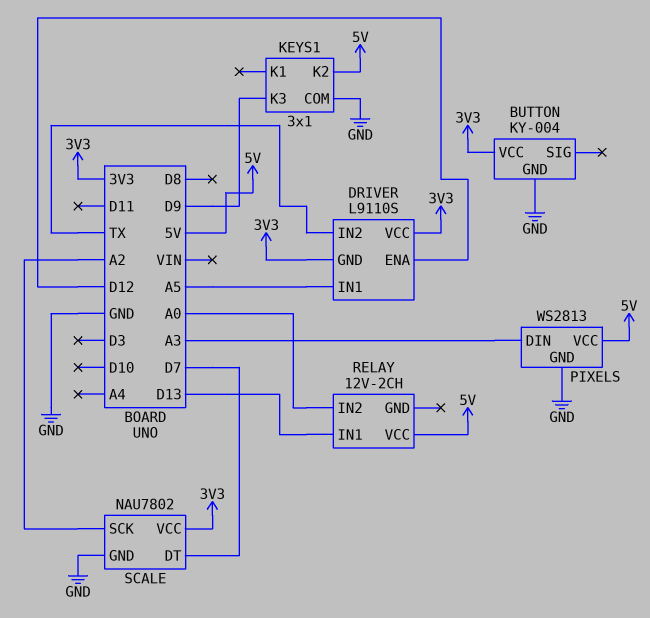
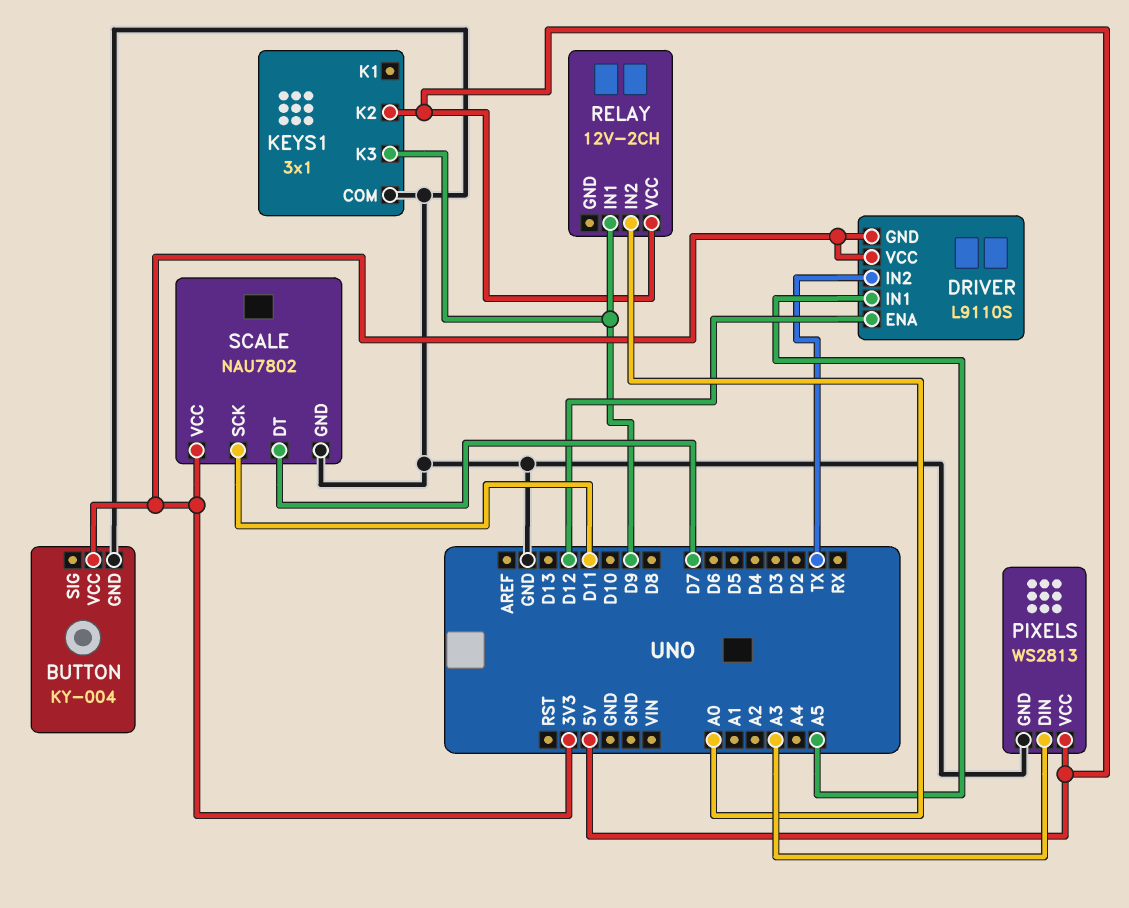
RELAY pin IN1: D13 -> D9
SCALE pin SCK: A2 -> D11

